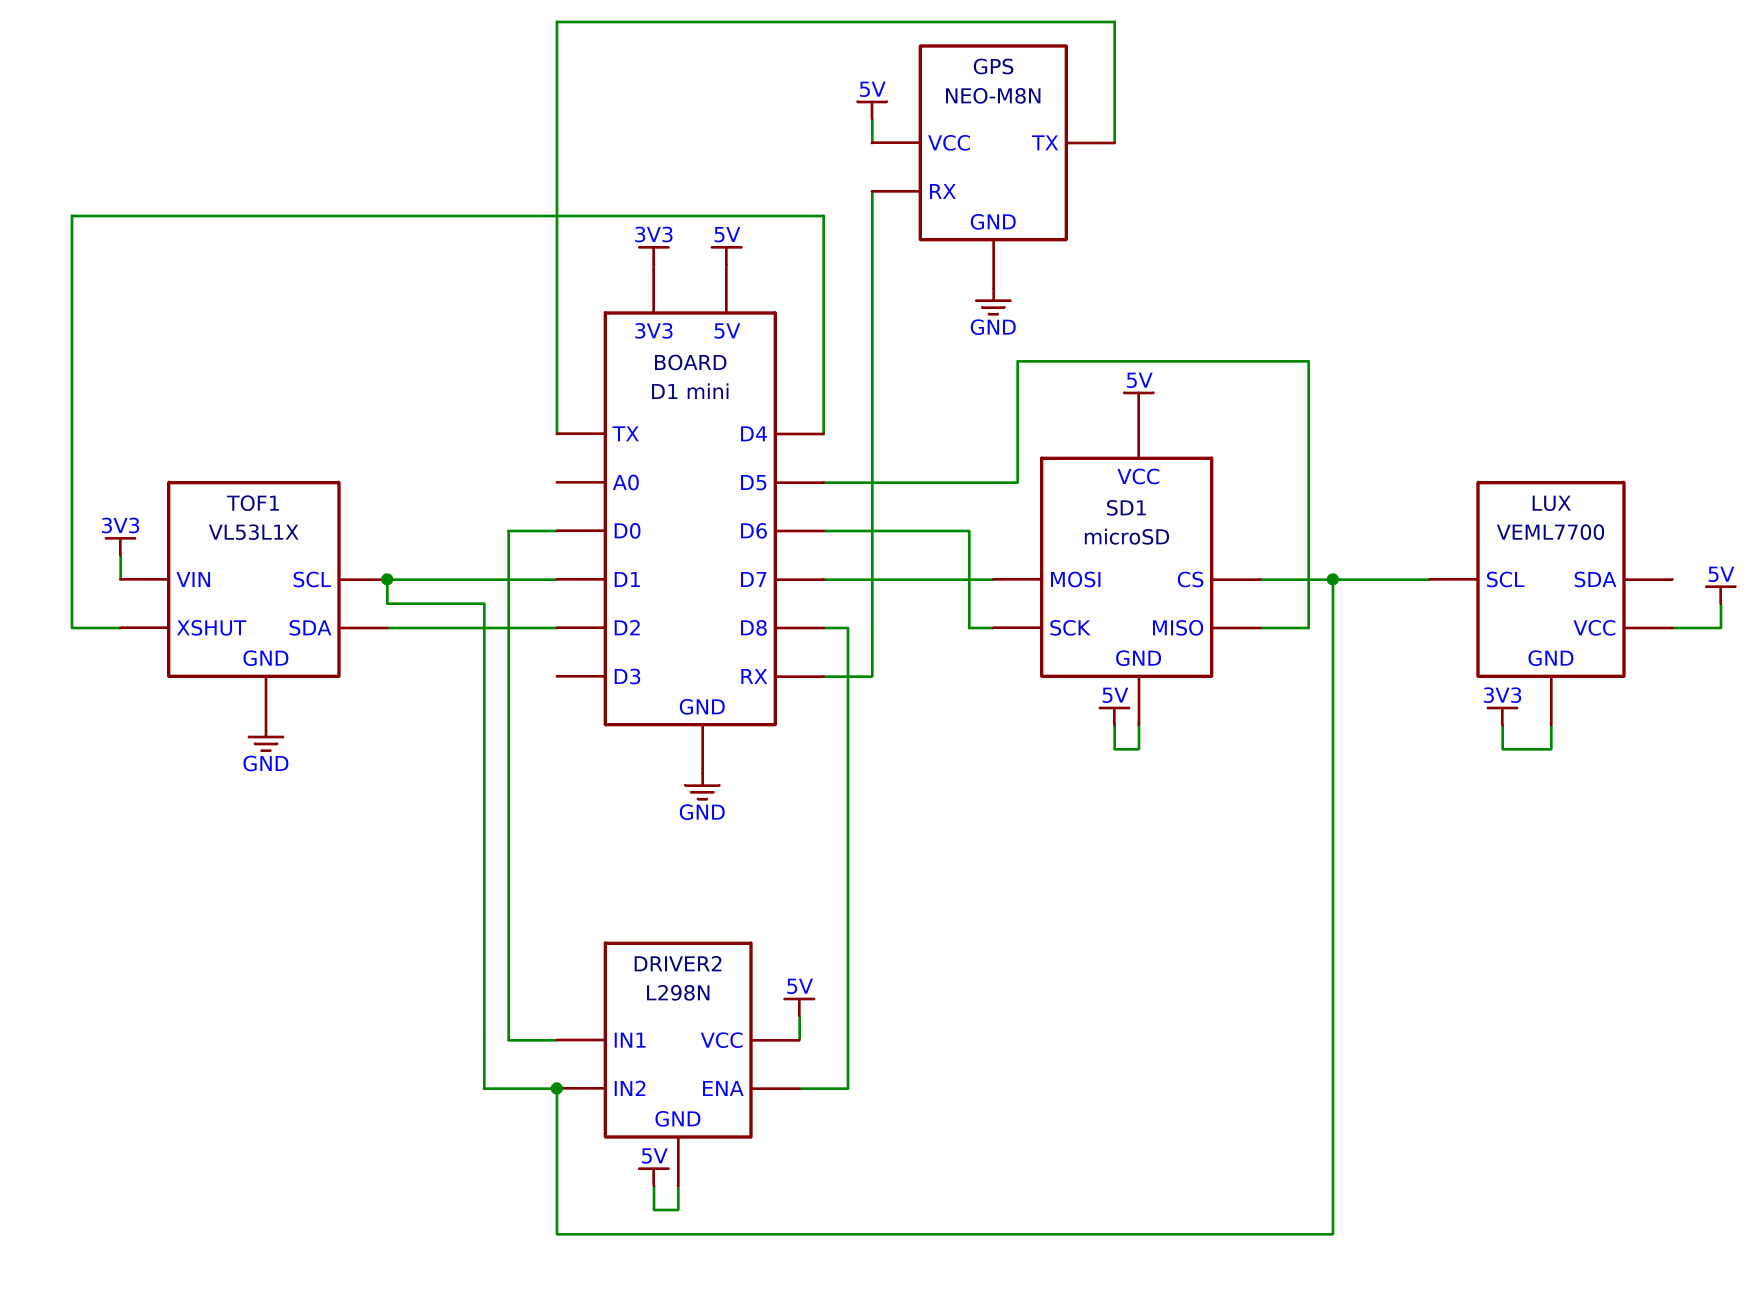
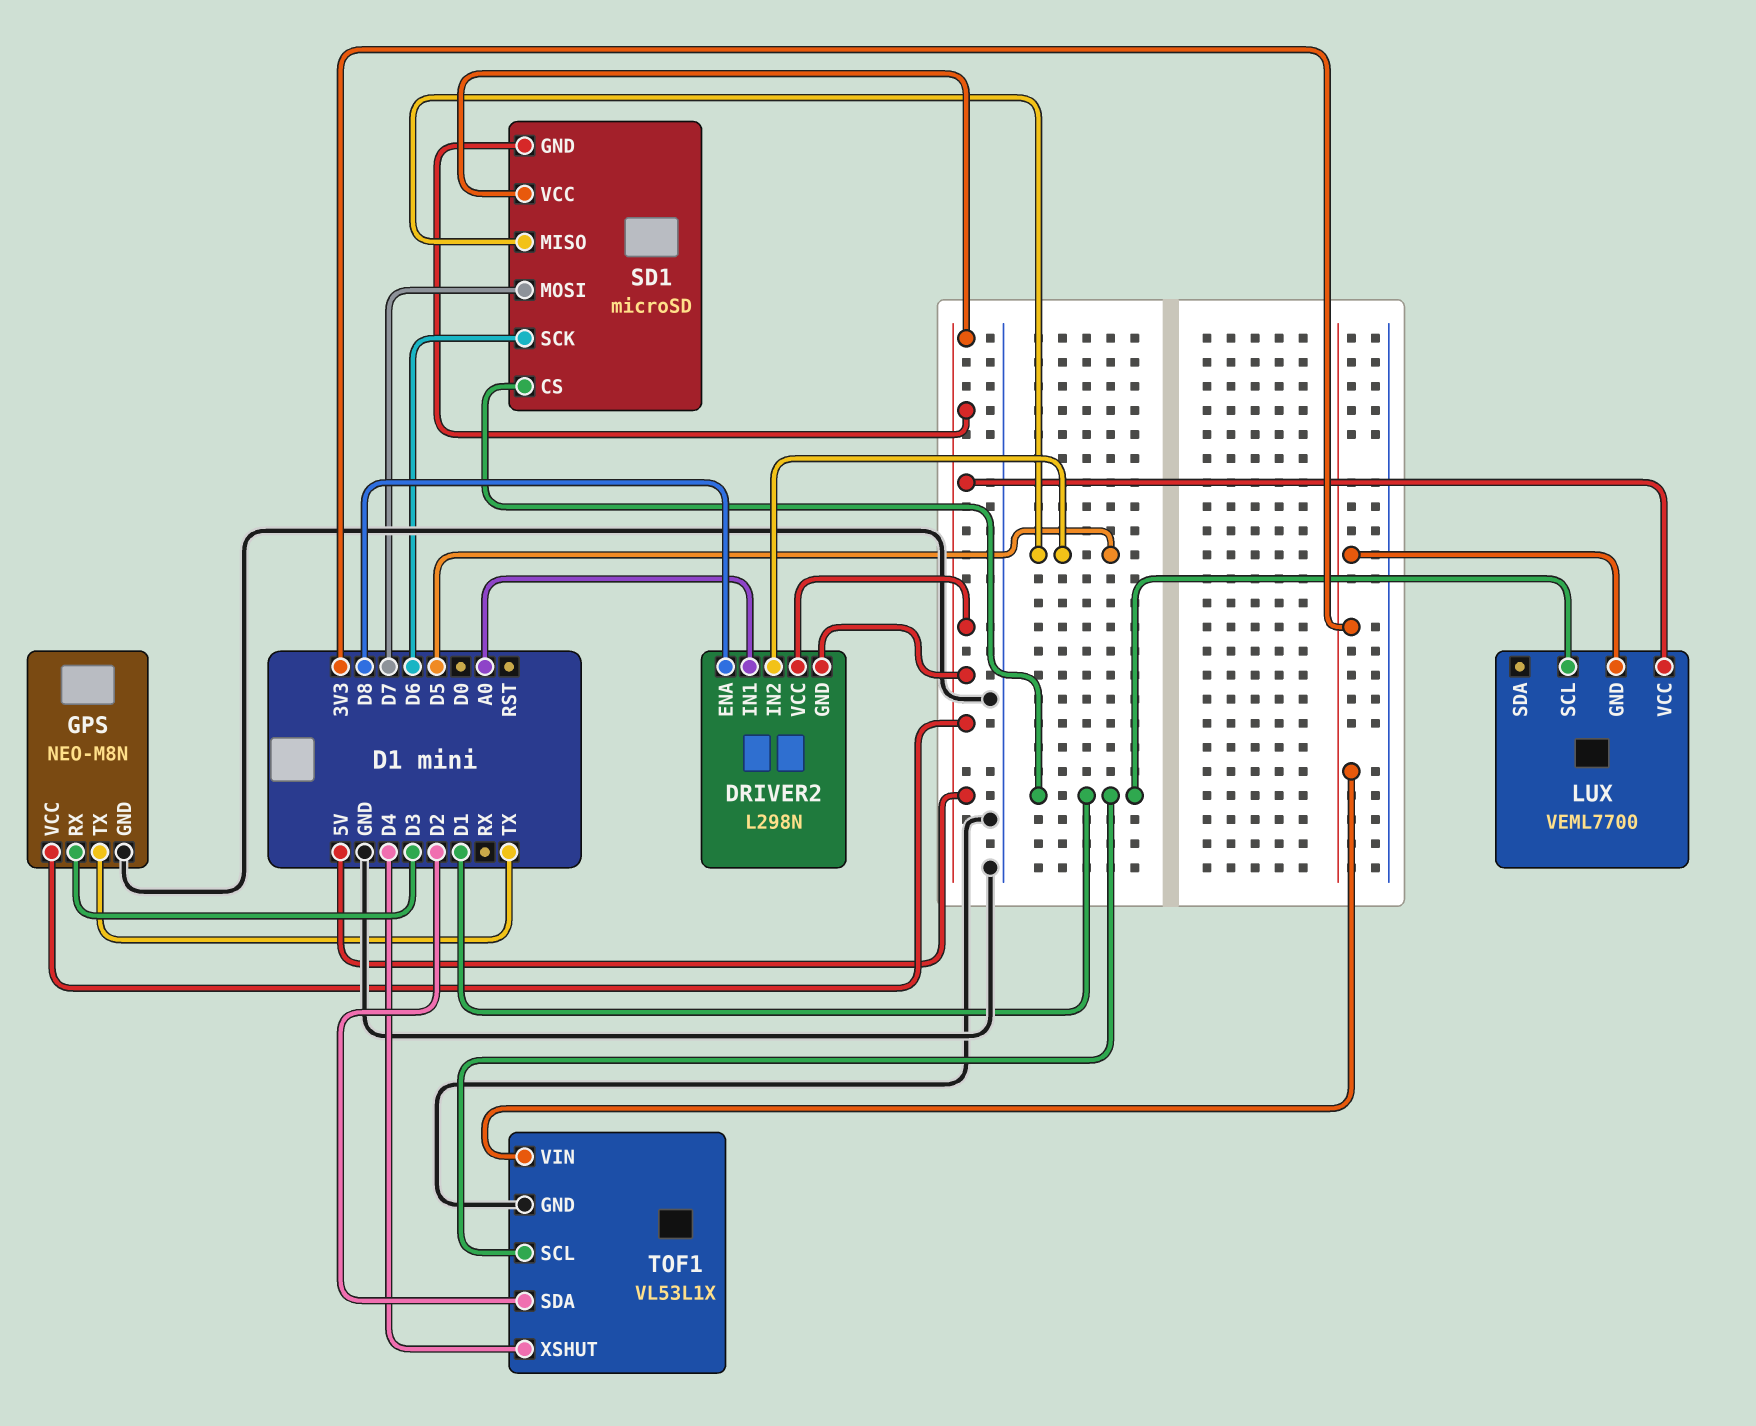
DRIVER2 pin IN1: D0 -> A0
DRIVER2 pin IN2: D1 -> D5
GPS pin RX: RX -> D3

